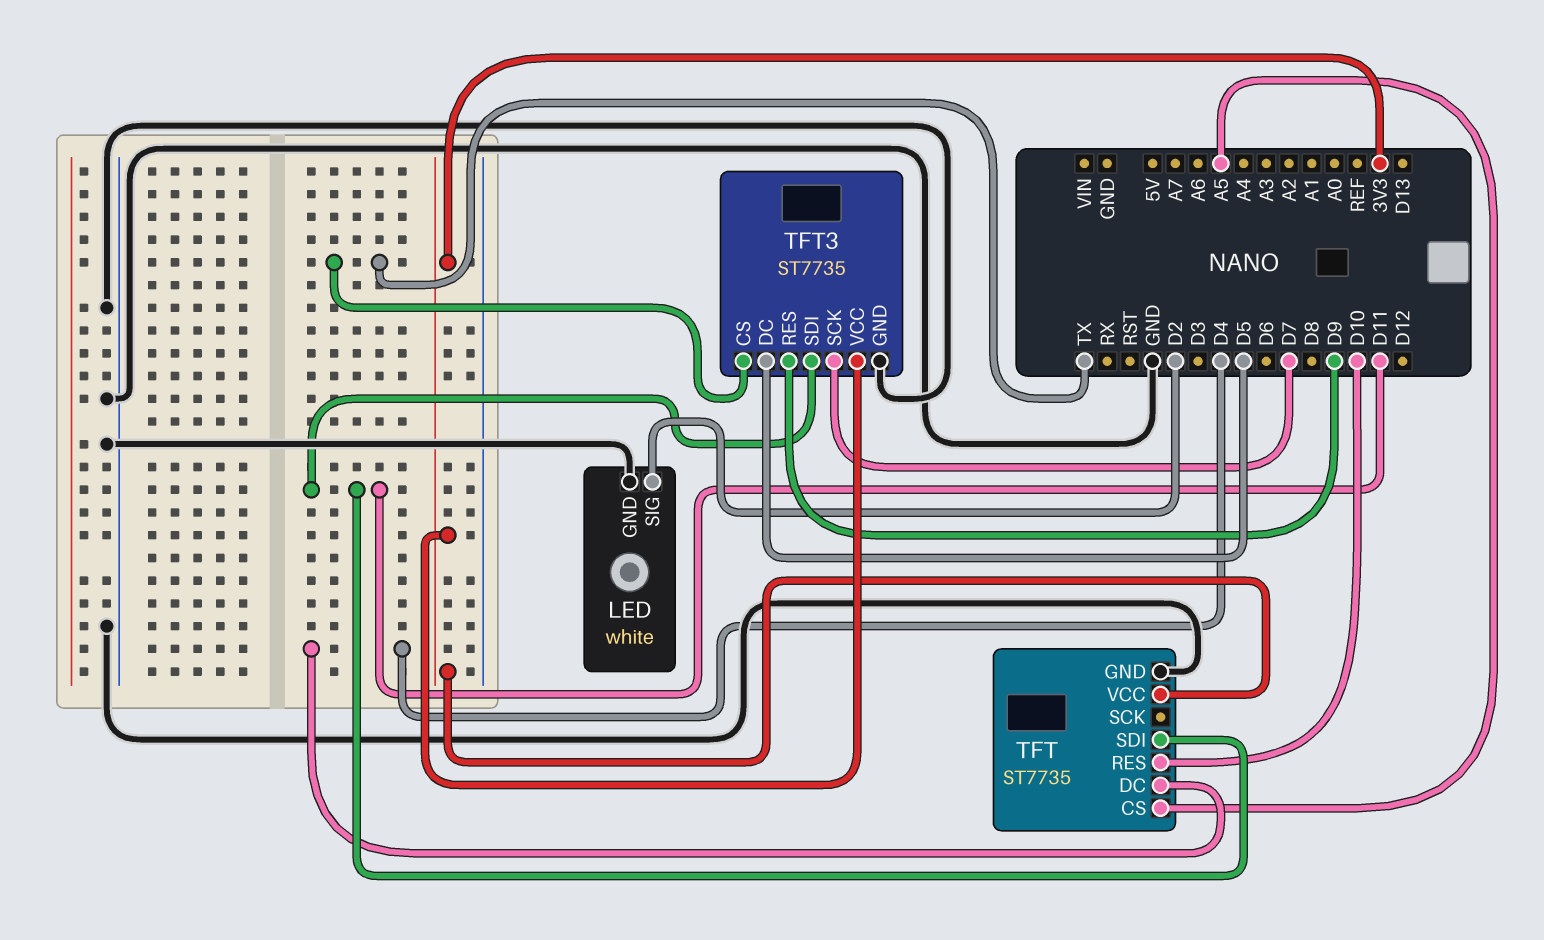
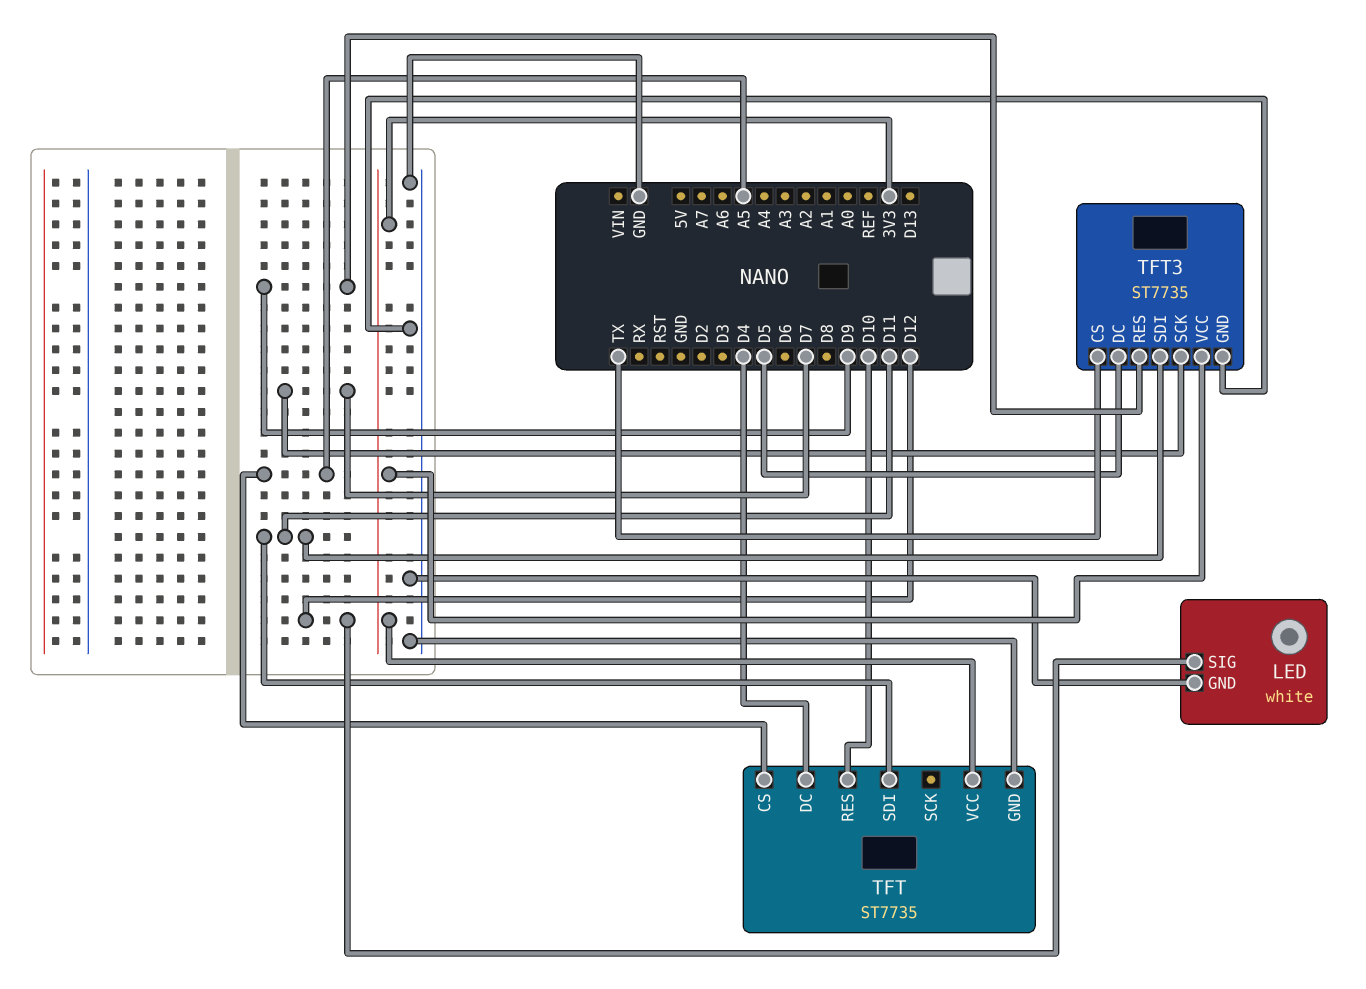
LED pin SIG: D2 -> D12

